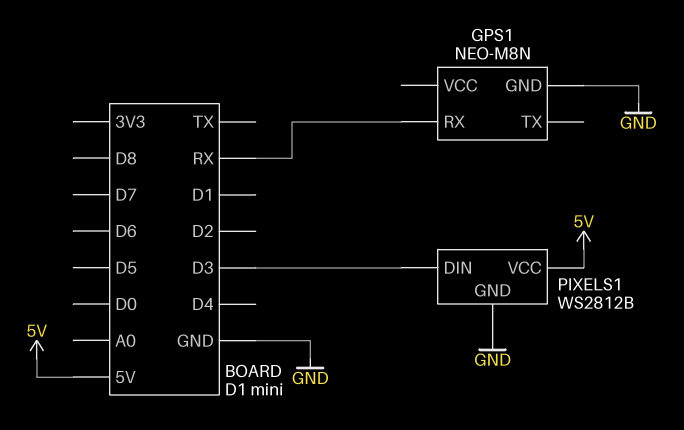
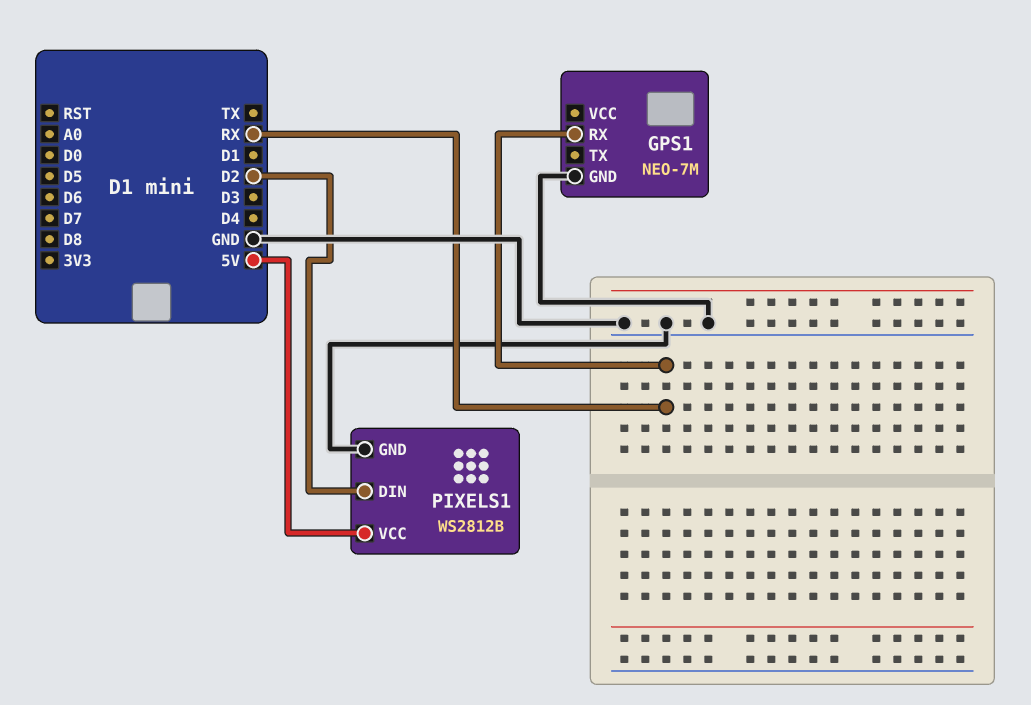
GPS1: NEO-M8N -> NEO-7M
PIXELS1 pin DIN: D3 -> D2

